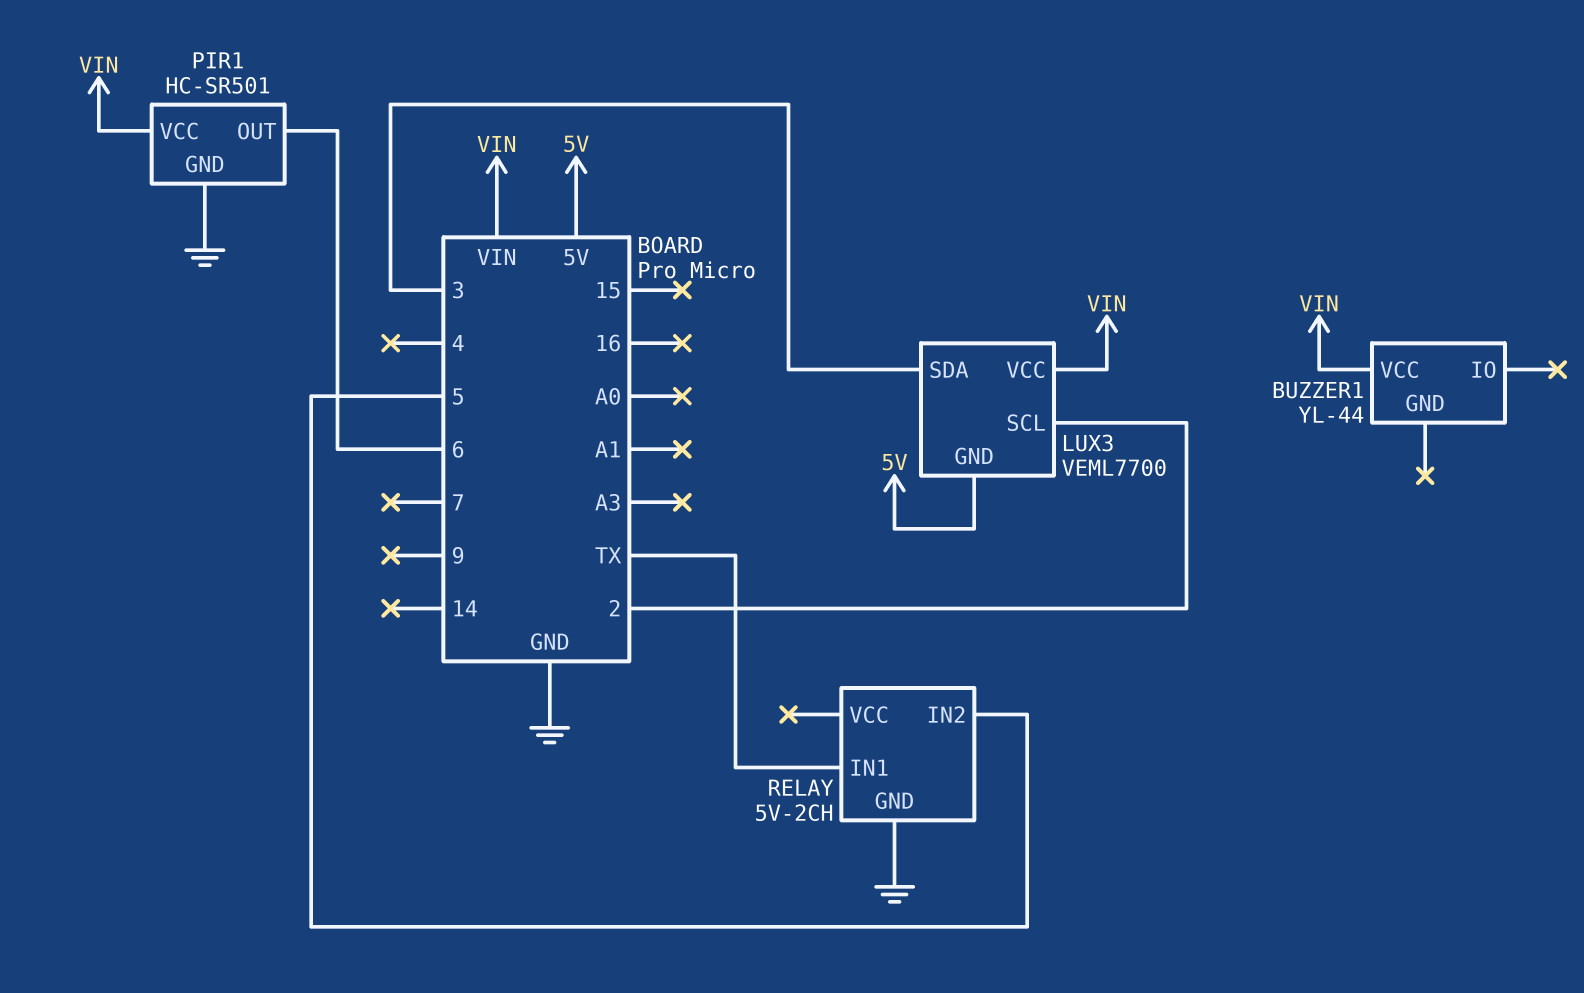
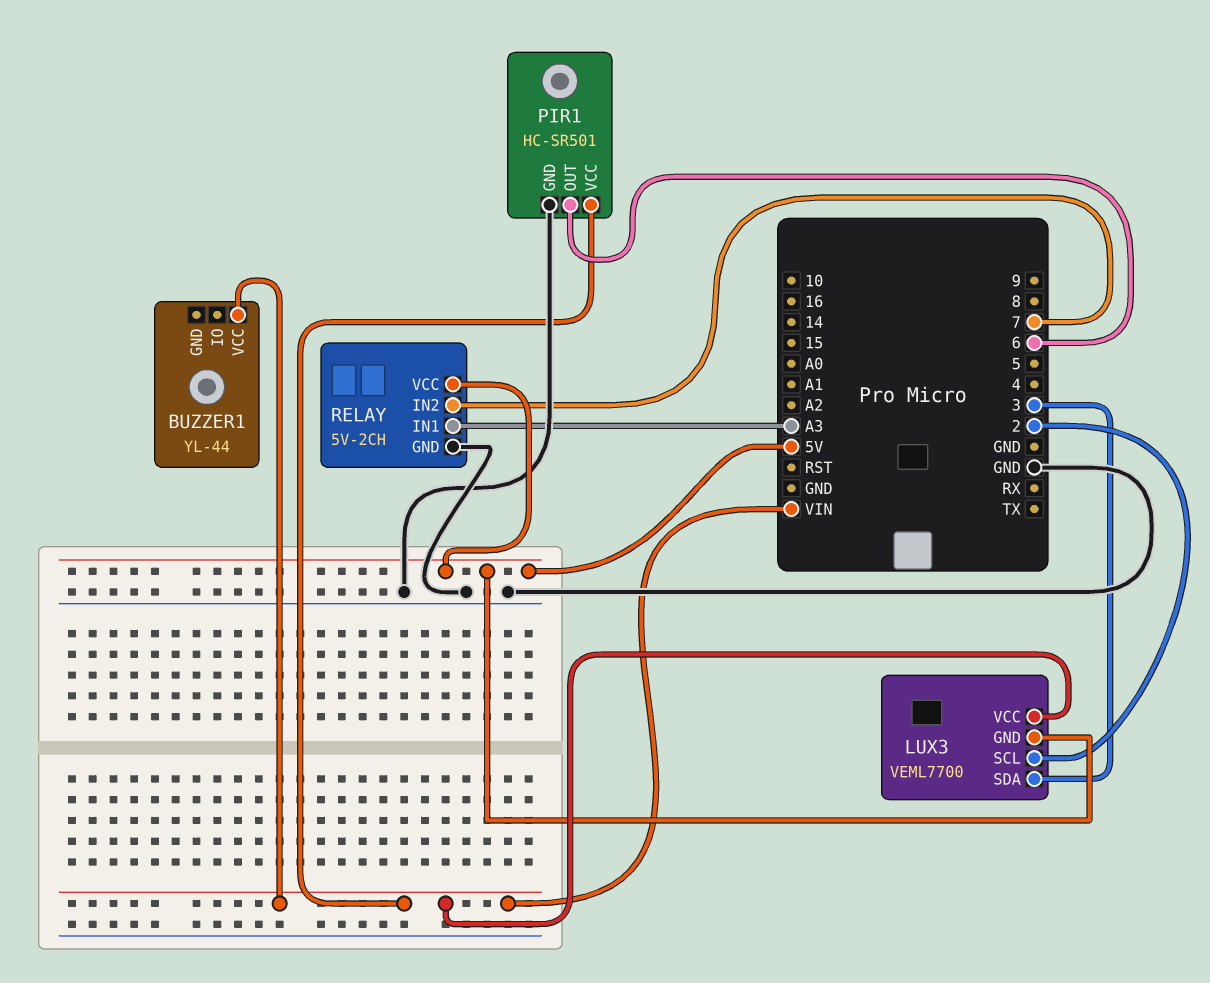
RELAY pin IN1: TX -> A3
RELAY pin IN2: 5 -> 7
RELAY pin VCC: none -> 5V

